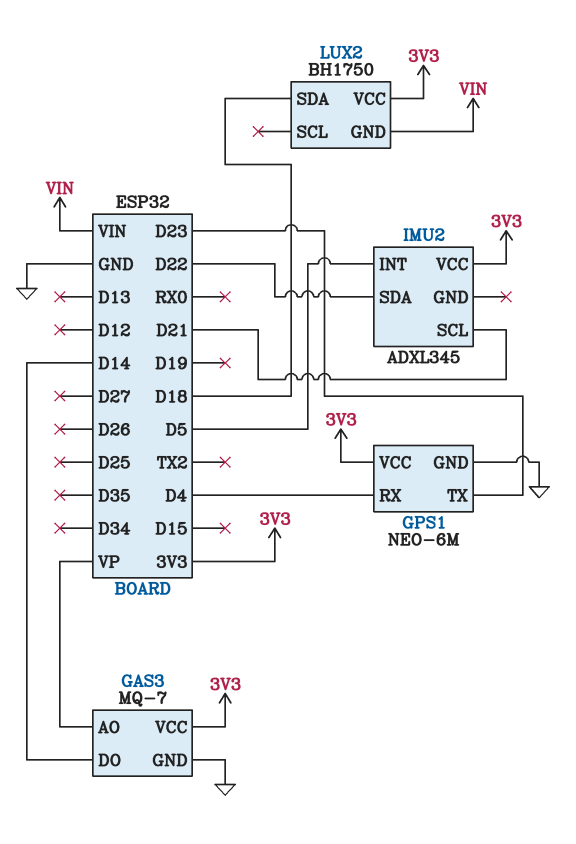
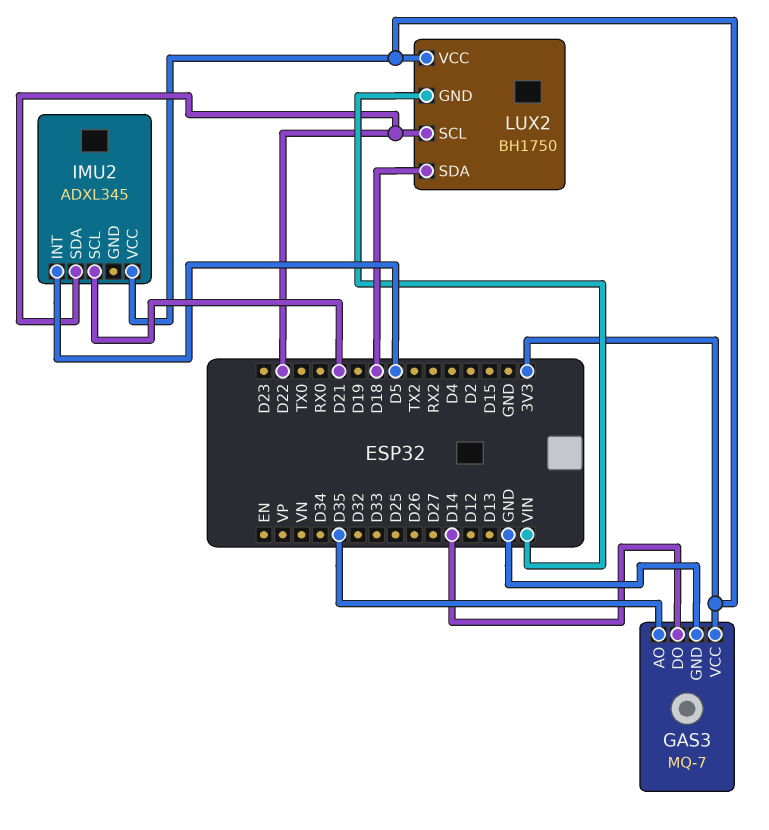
GAS3 pin AO: VP -> D35
GPS1: NEO-6M -> none
GPS1 pin GND: GND -> none
GPS1 pin RX: D4 -> none
GPS1 pin TX: D23 -> none
GPS1 pin VCC: 3V3 -> none
LUX2 pin SCL: none -> D22

